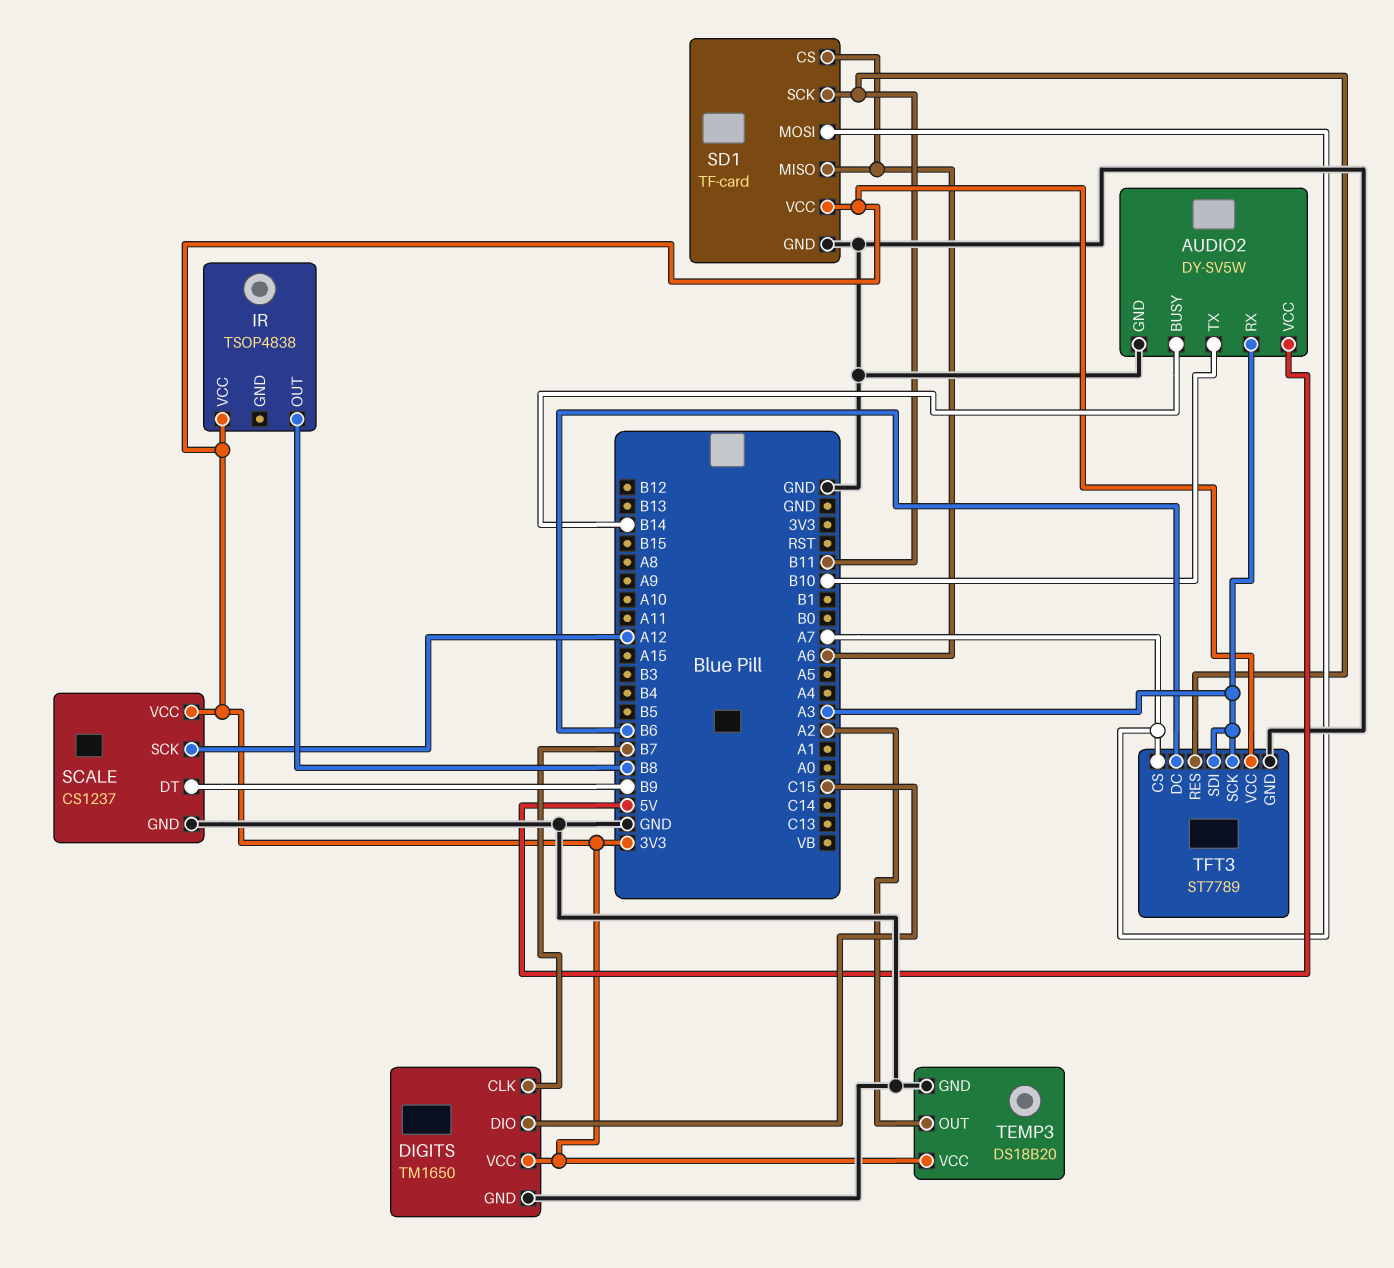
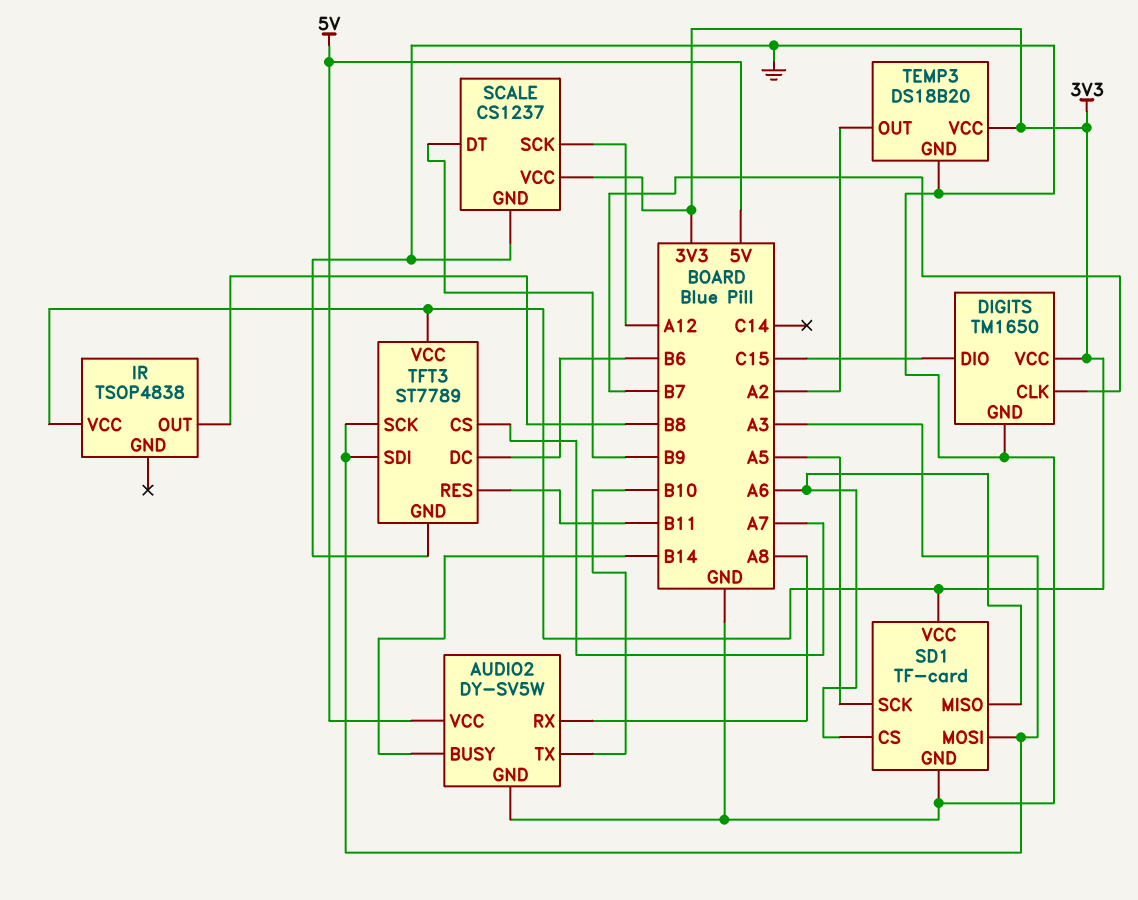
AUDIO2 pin RX: A3 -> A8
SD1 pin MOSI: A7 -> A3
SD1 pin SCK: B11 -> A5

